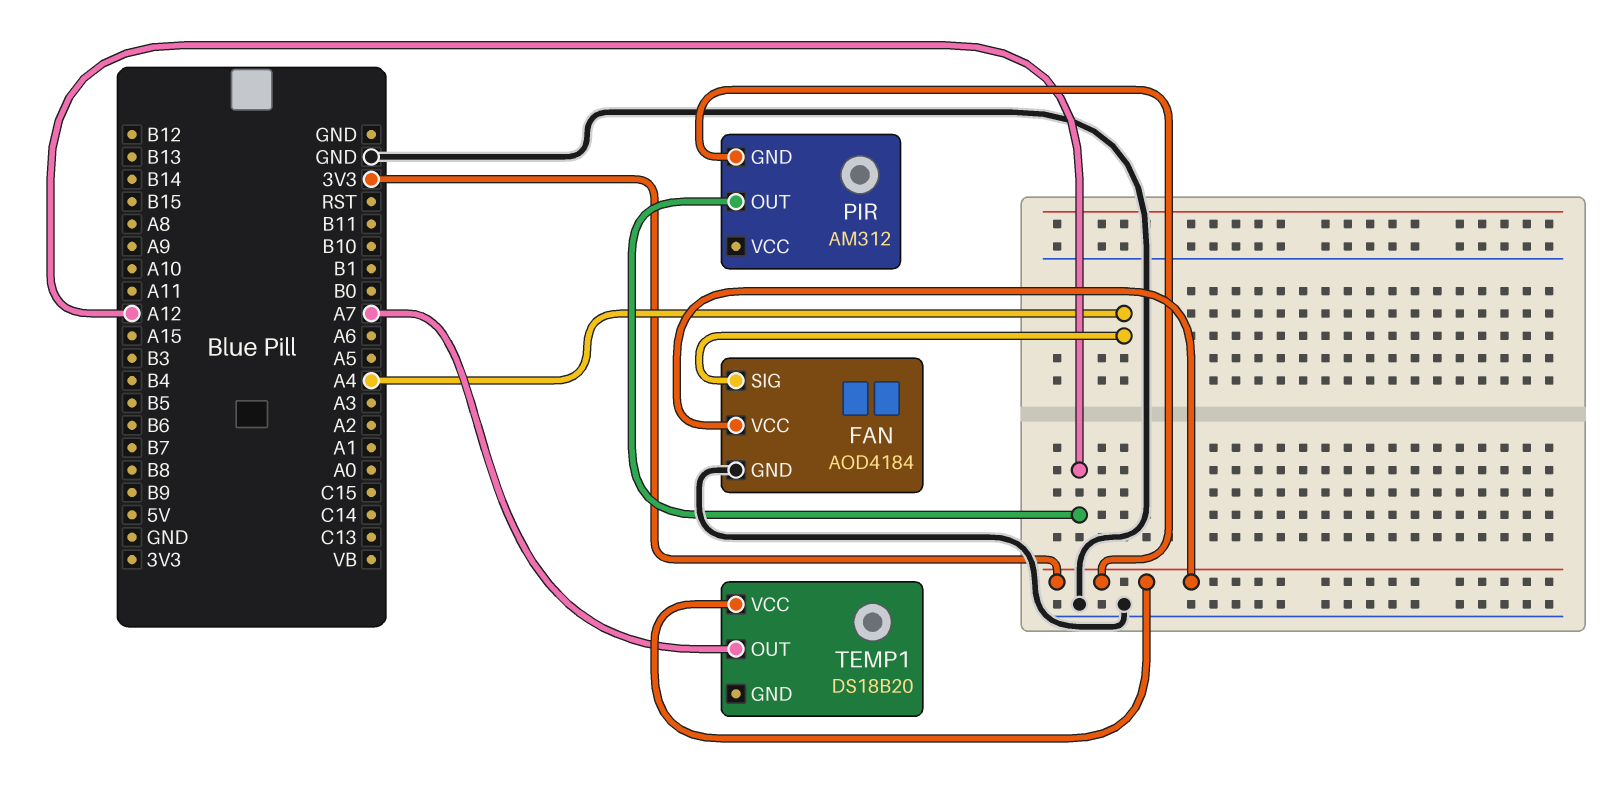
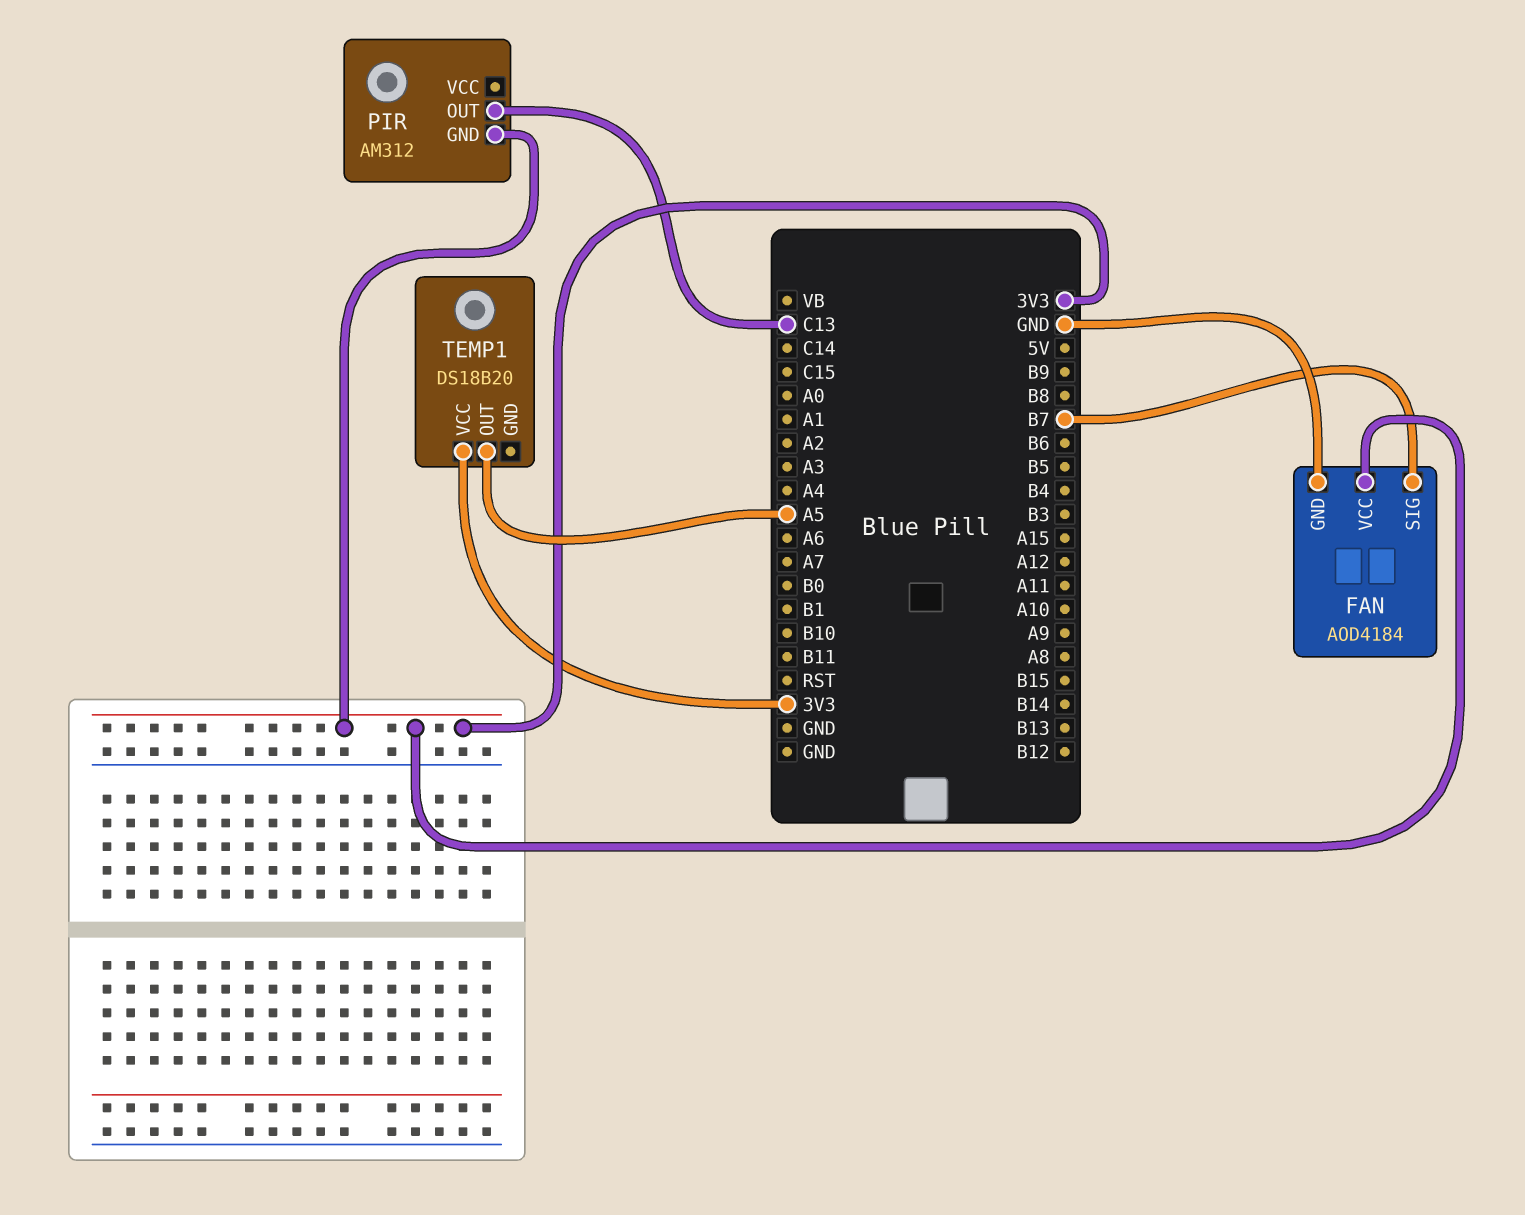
FAN pin SIG: A4 -> B7
PIR pin OUT: A12 -> C13
TEMP1 pin OUT: A7 -> A5

